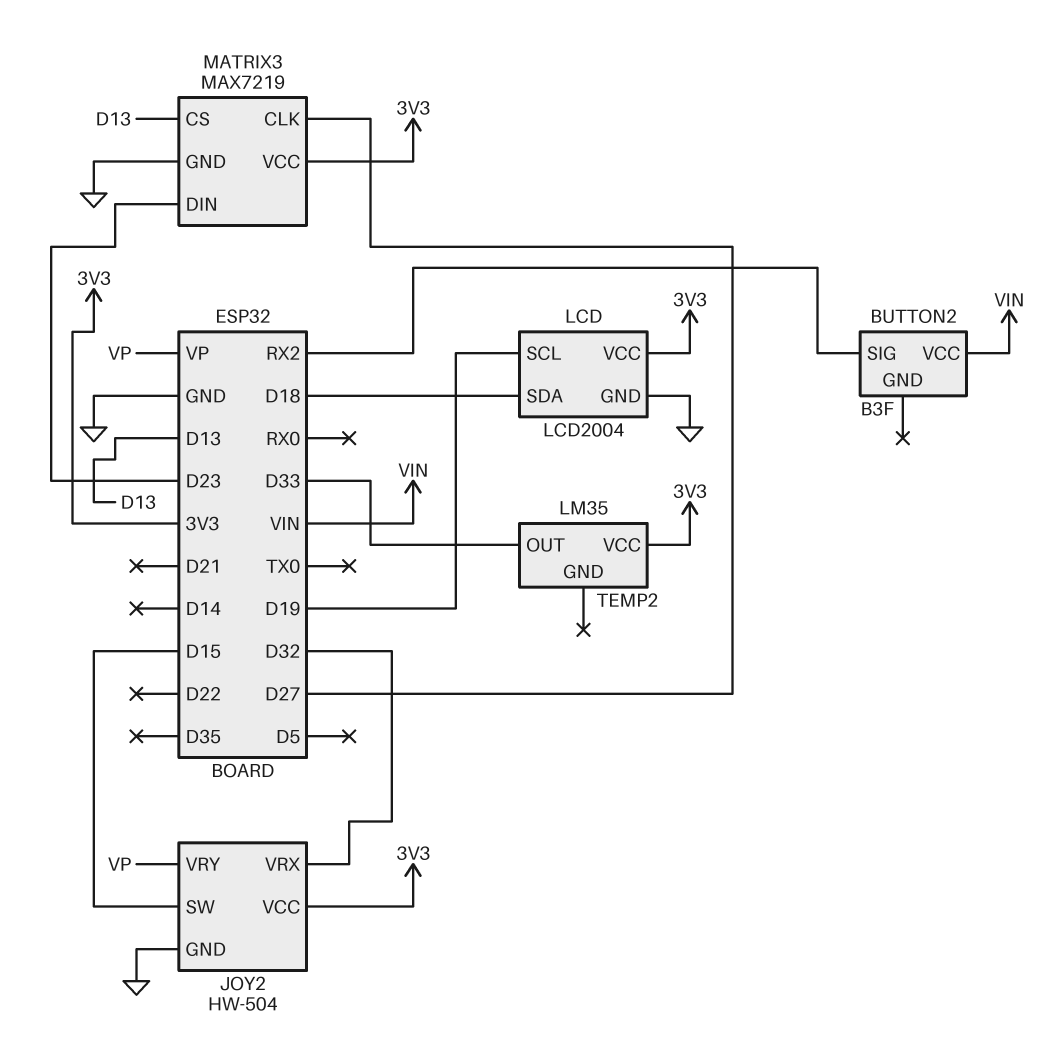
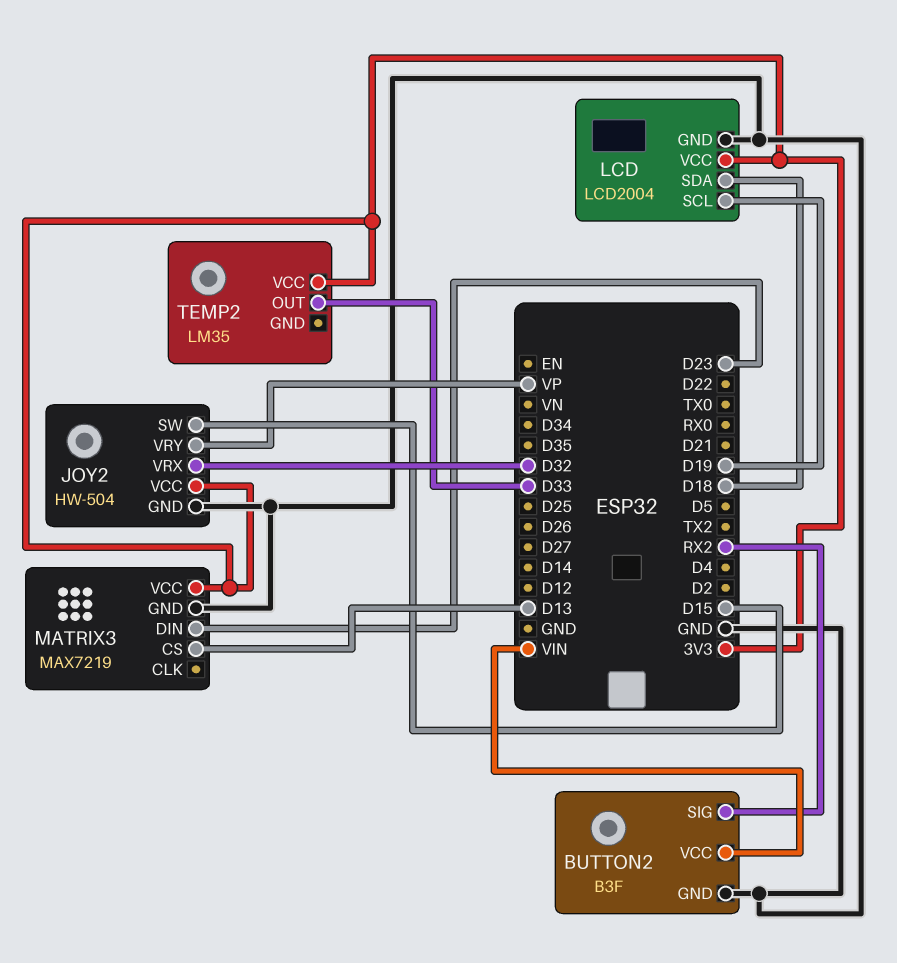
BUTTON2 pin GND: none -> GND
MATRIX3 pin CLK: D27 -> none

